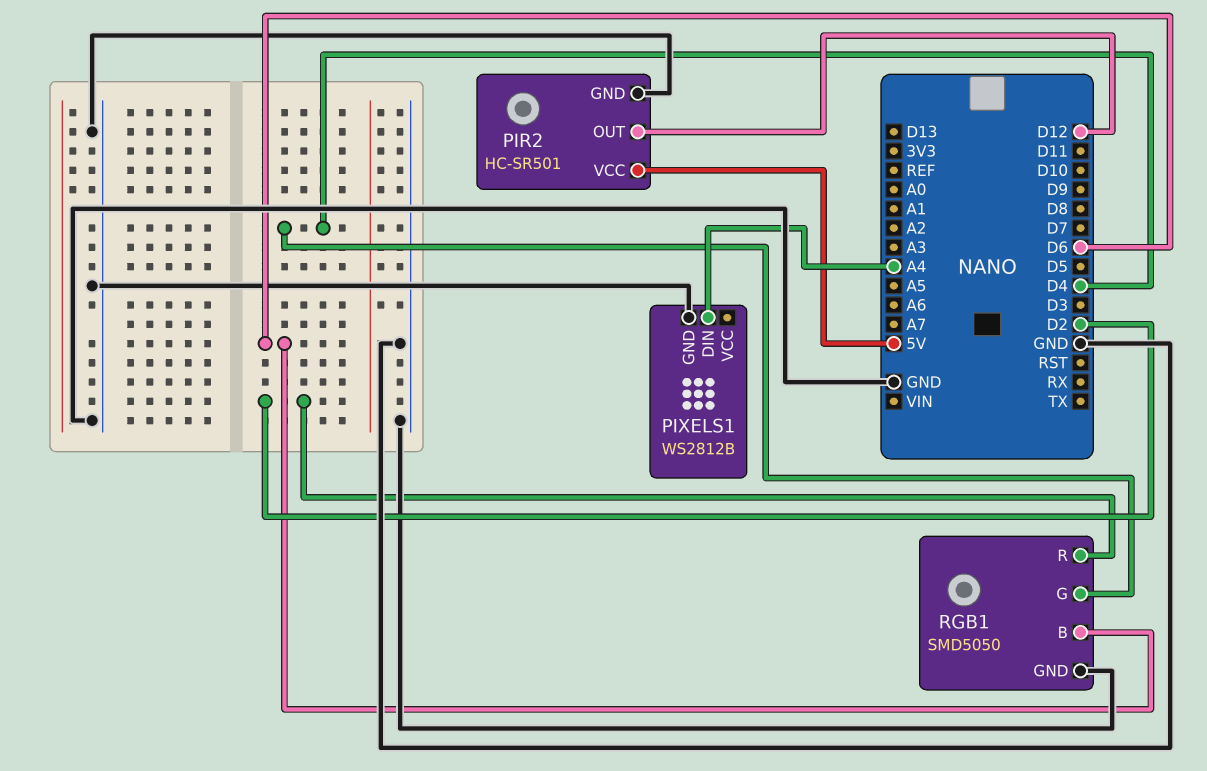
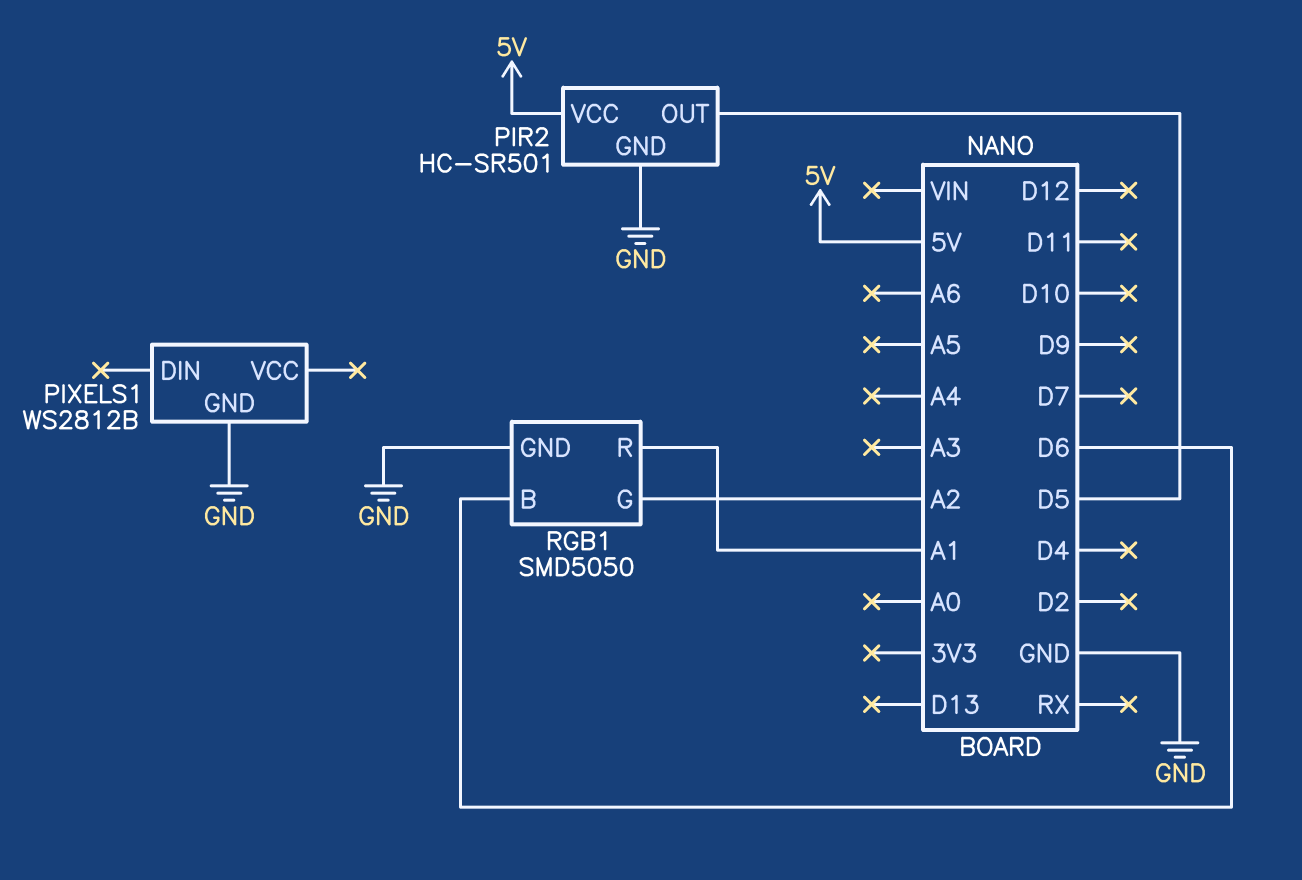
PIR2 pin OUT: D12 -> D5
PIXELS1 pin DIN: A4 -> none
RGB1 pin G: D4 -> A2
RGB1 pin R: D2 -> A1

